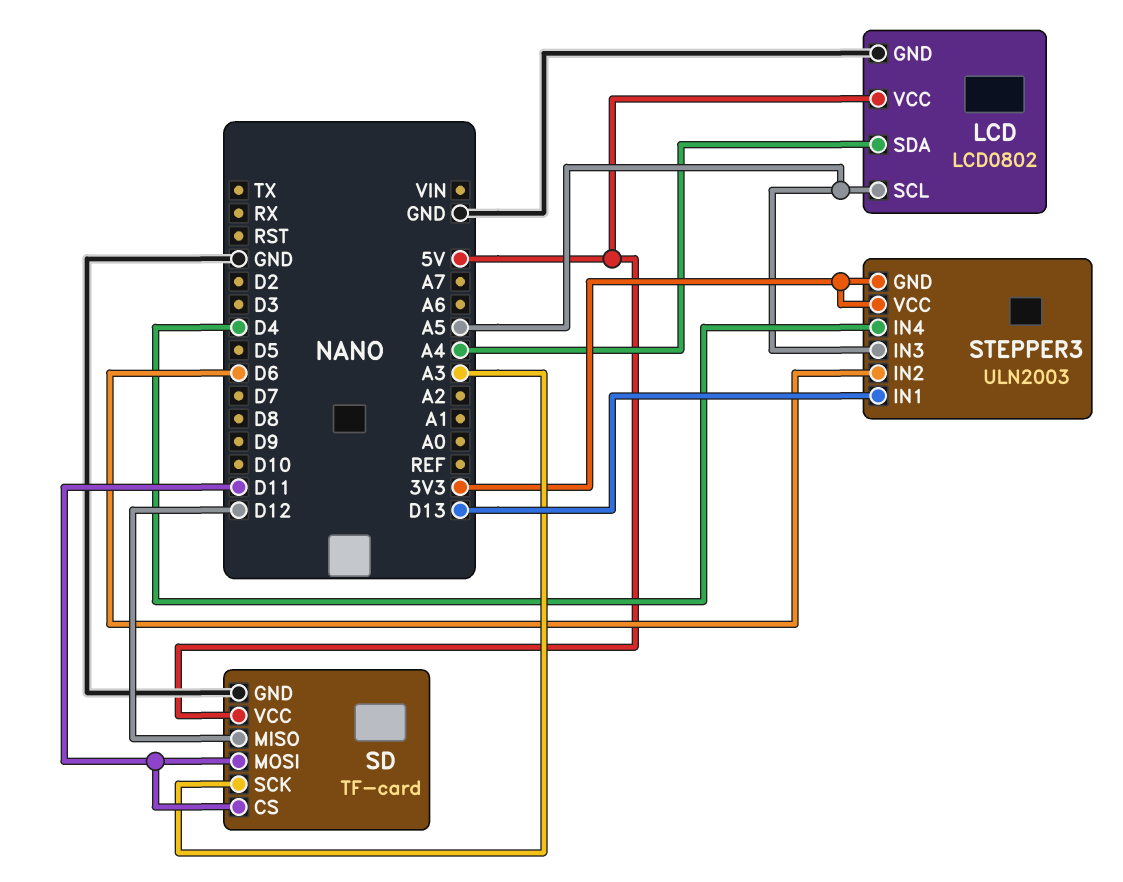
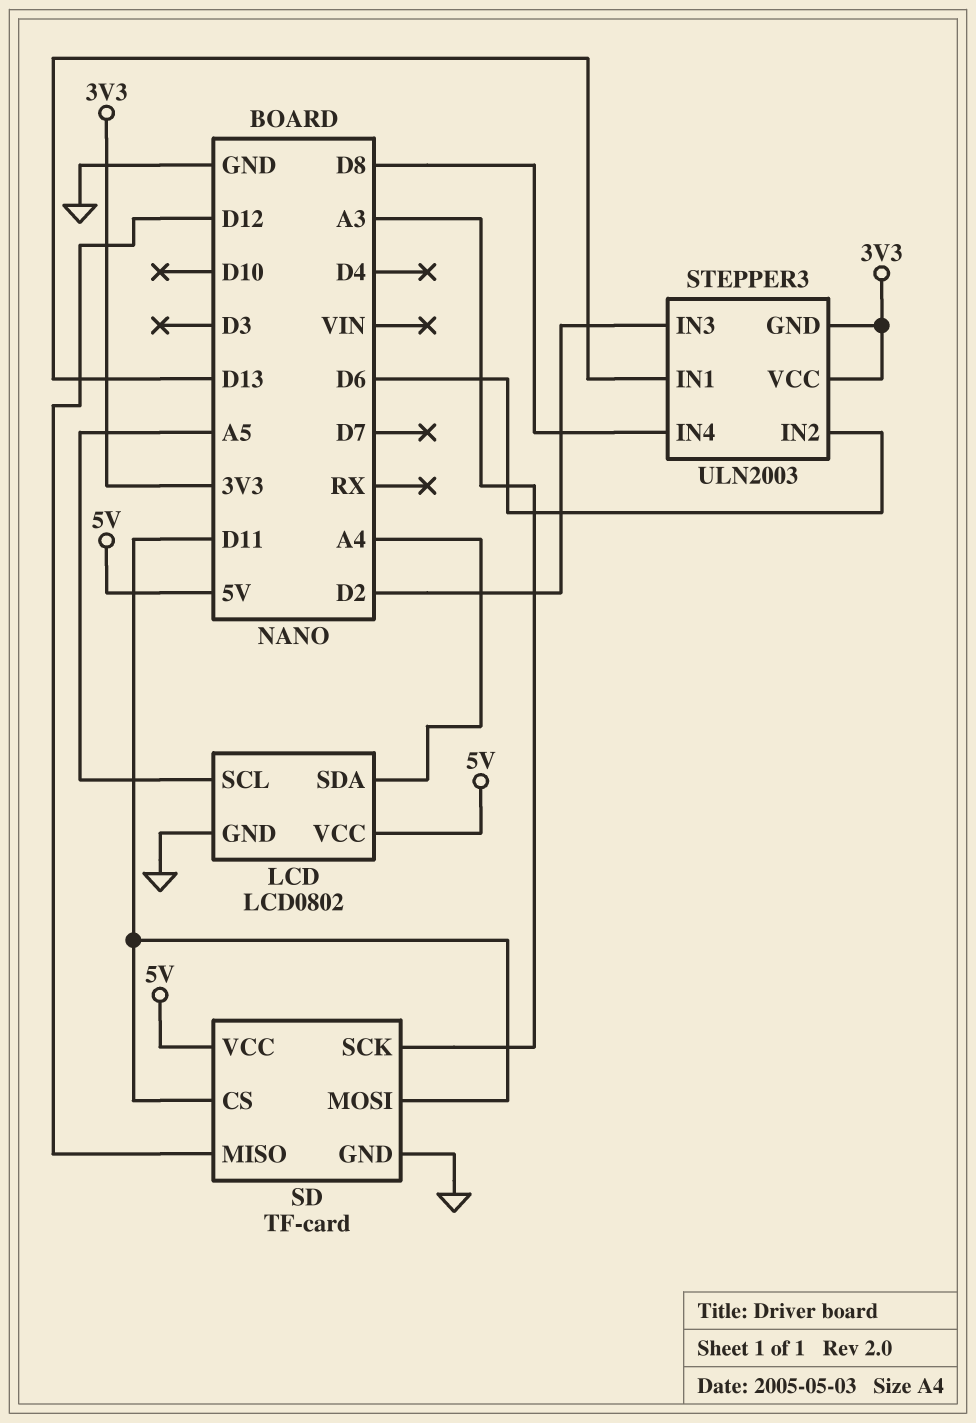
STEPPER3 pin IN3: A5 -> D2
STEPPER3 pin IN4: D4 -> D8

